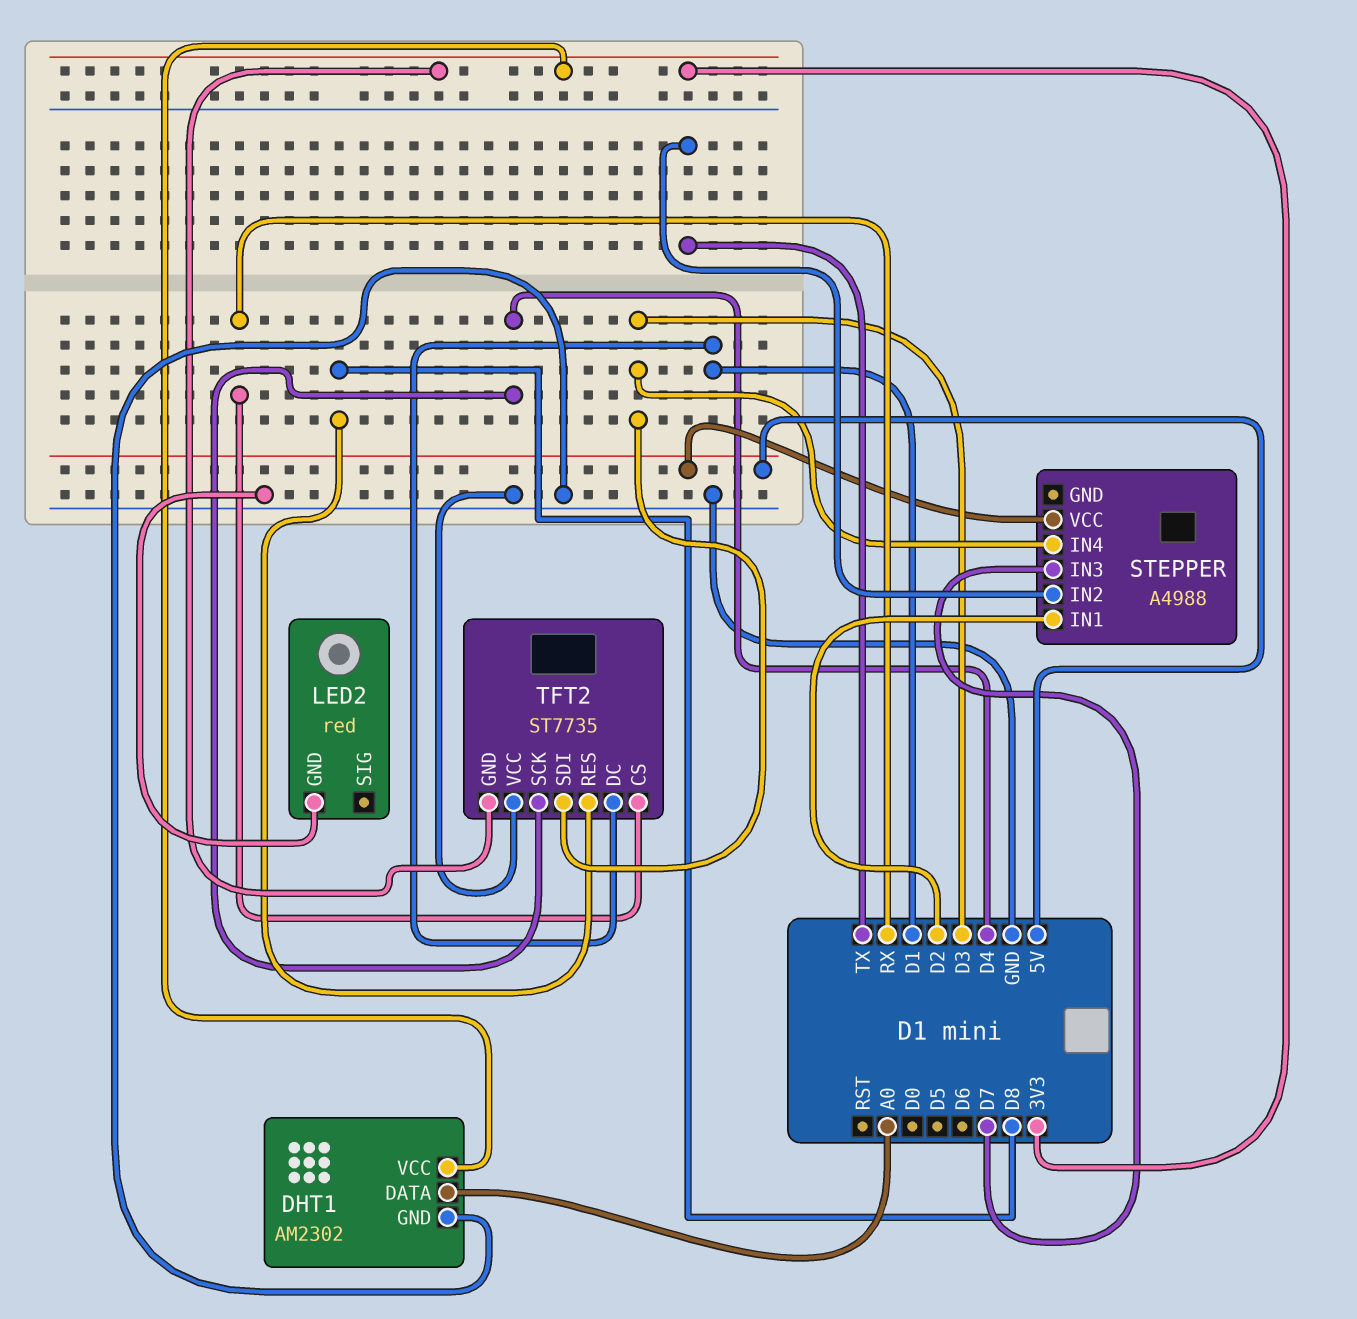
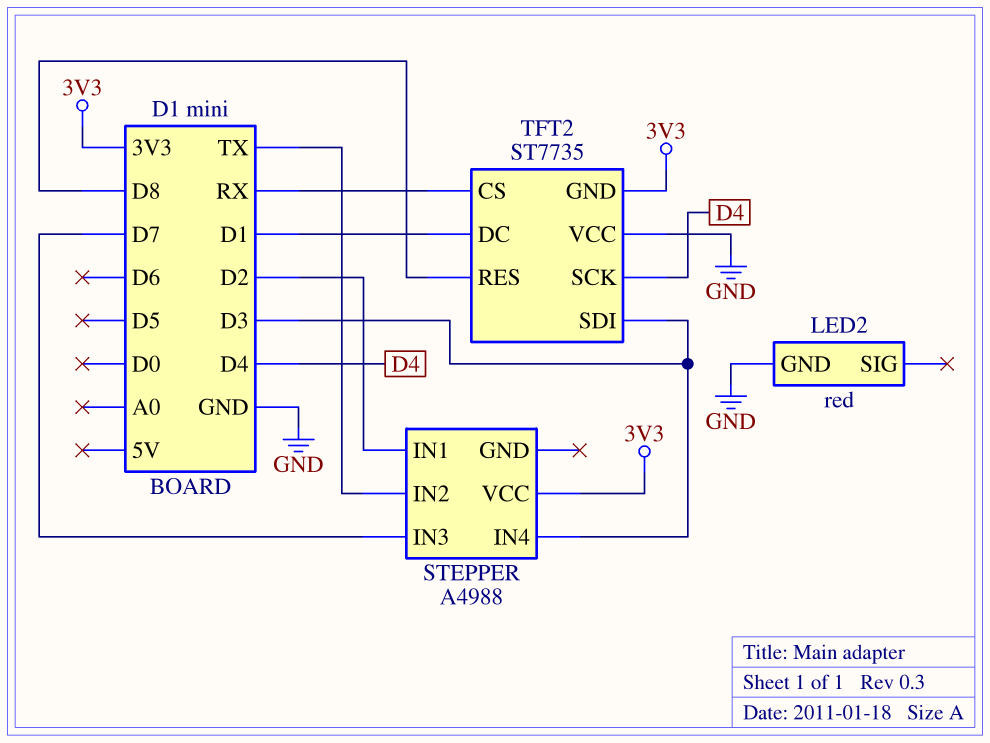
DHT1: AM2302 -> none
DHT1 pin DATA: A0 -> none
DHT1 pin GND: GND -> none
DHT1 pin VCC: 3V3 -> none
STEPPER pin VCC: 5V -> 3V3

